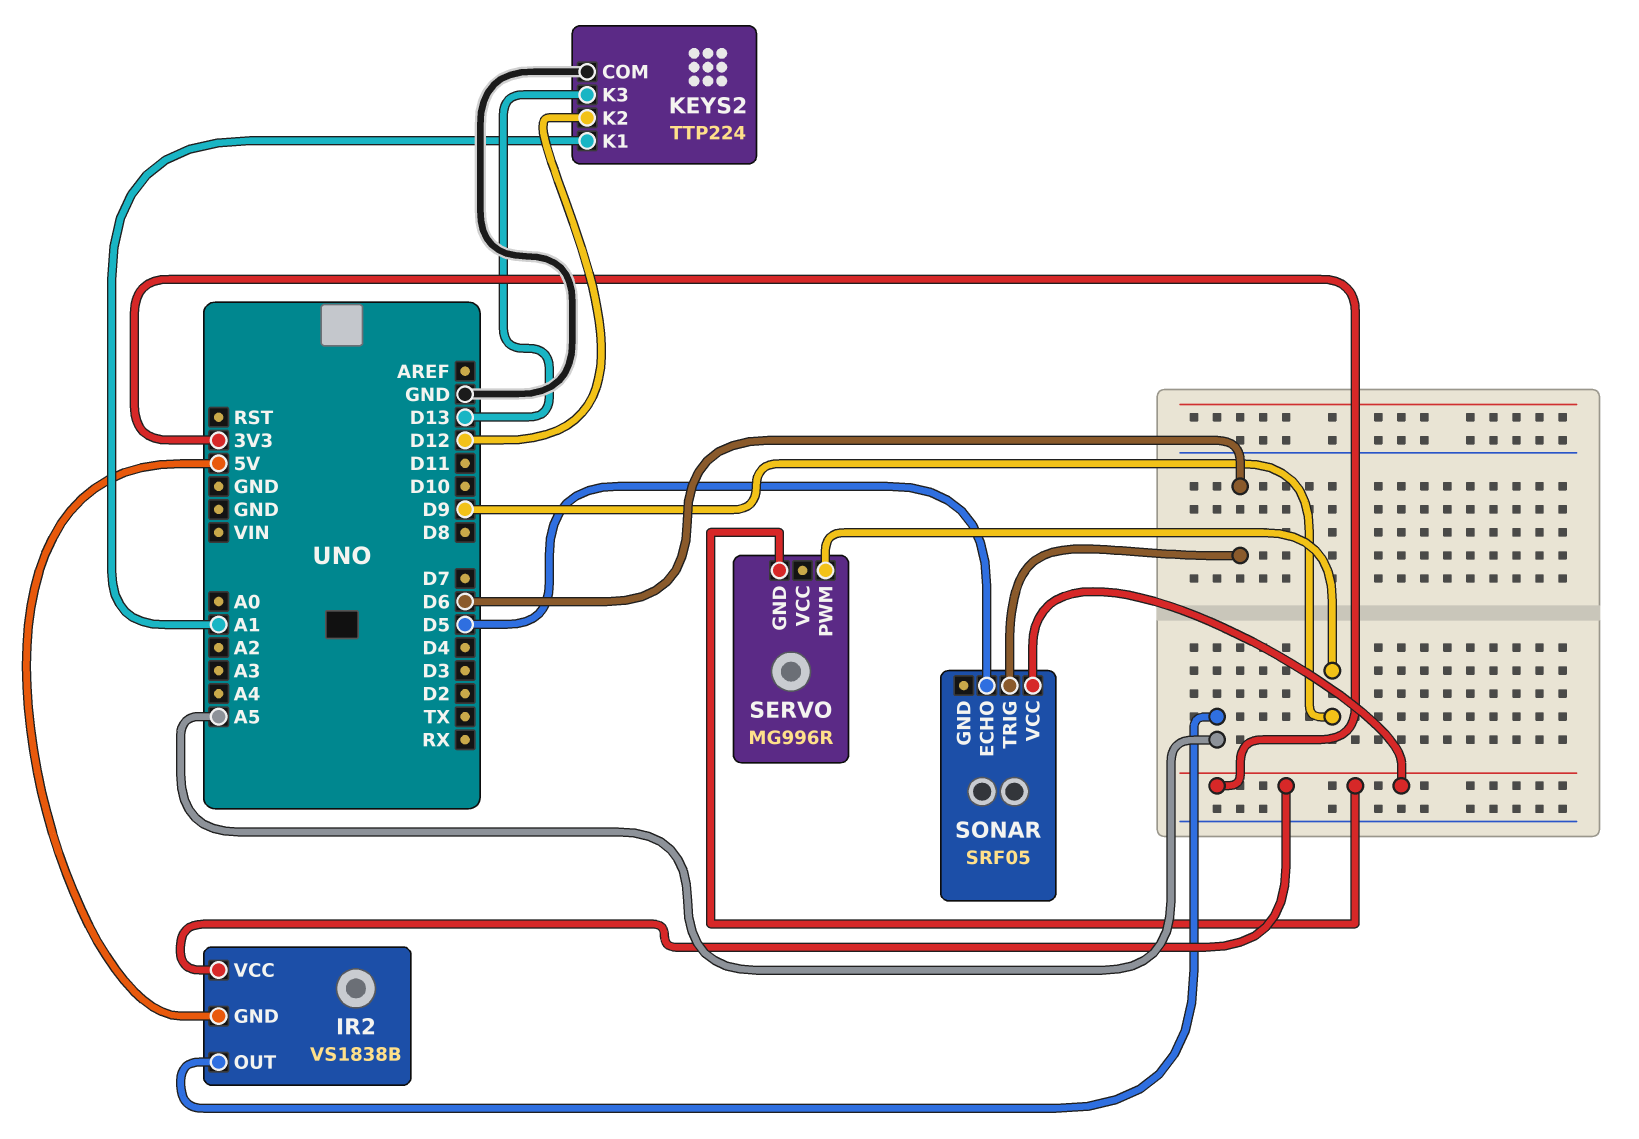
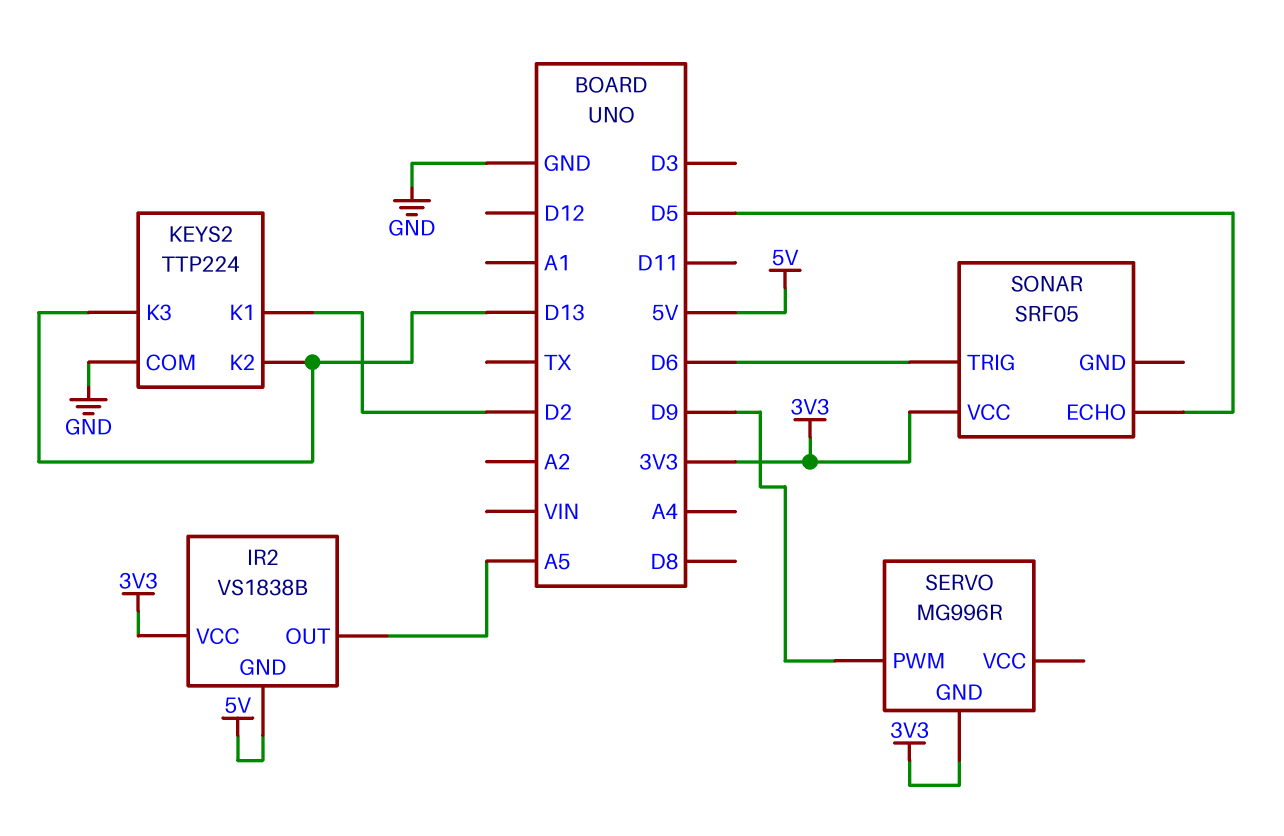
KEYS2 pin K1: A1 -> D2
KEYS2 pin K2: D12 -> D13

